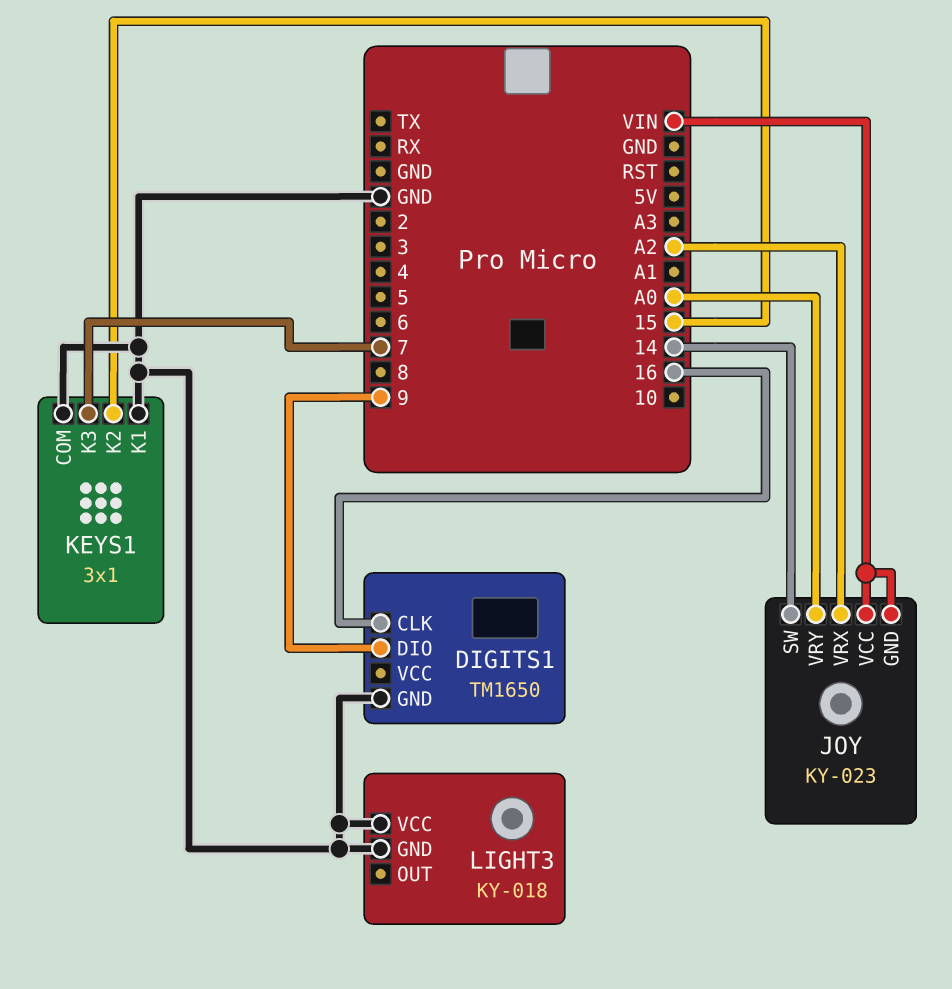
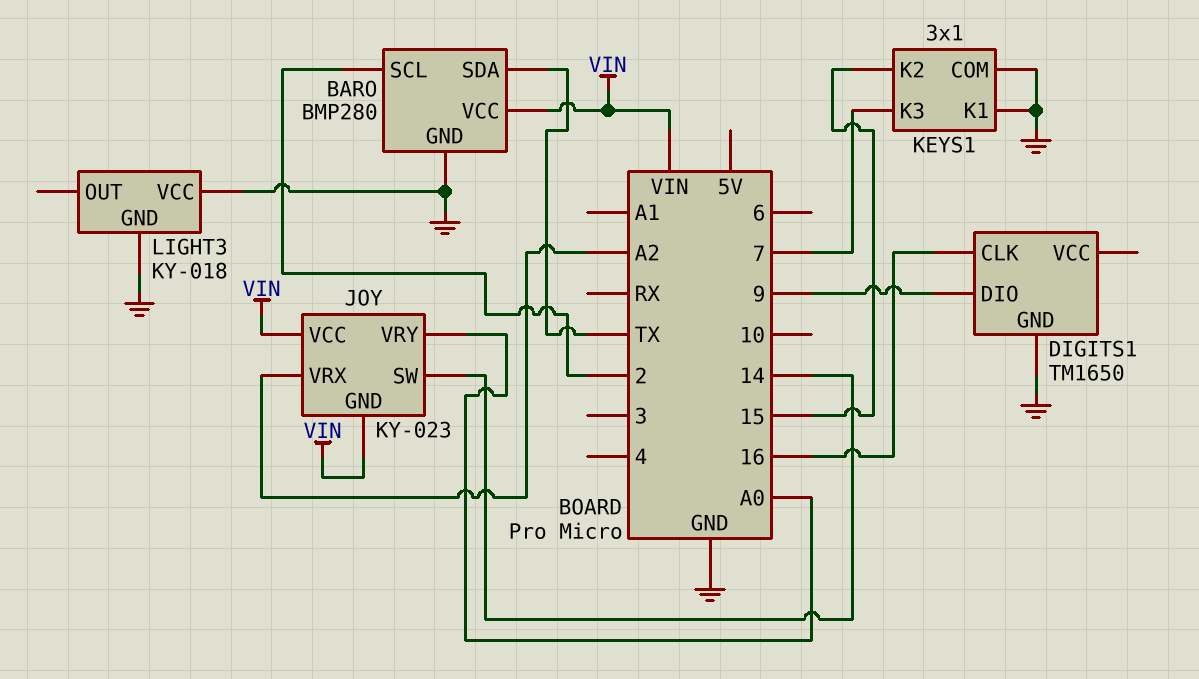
BARO: none -> BMP280
BARO pin GND: none -> GND
BARO pin SCL: none -> 2
BARO pin SDA: none -> TX
BARO pin VCC: none -> VIN

